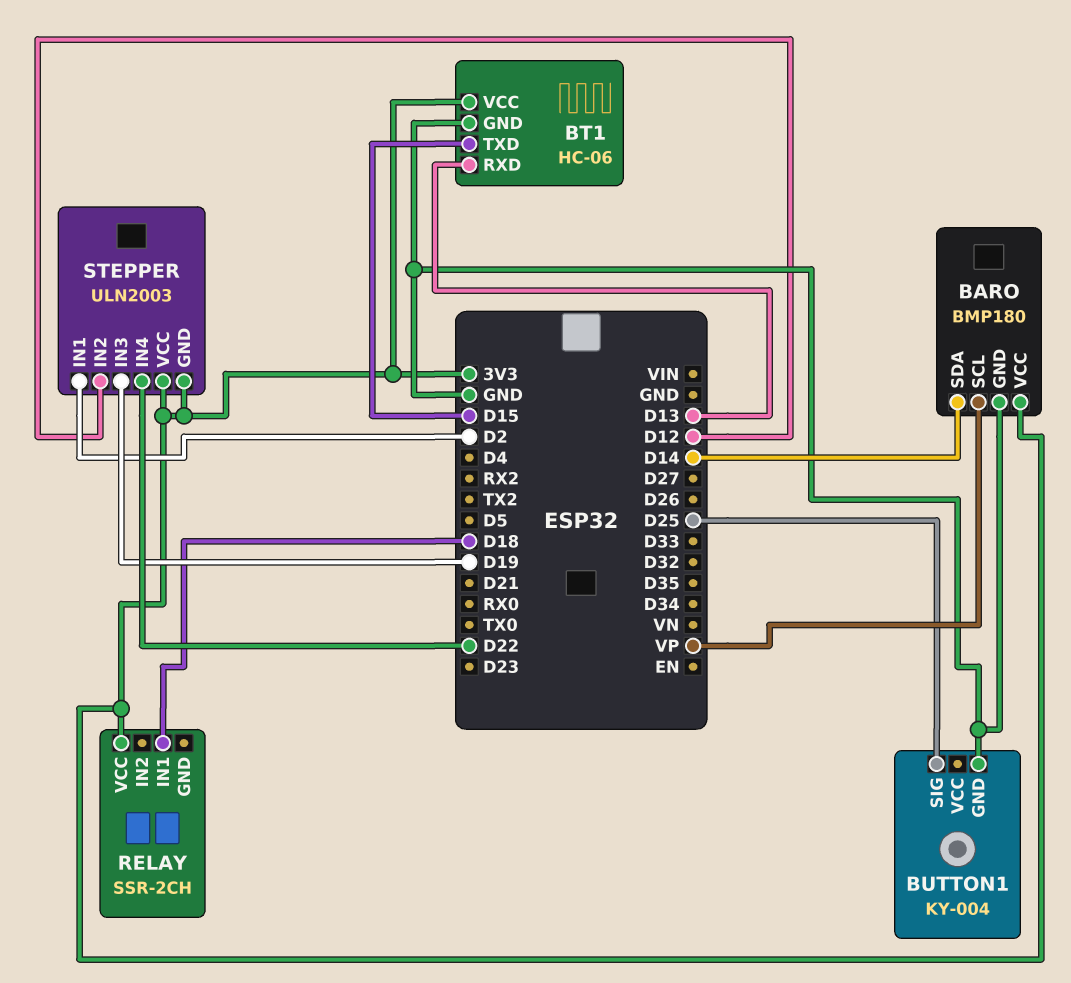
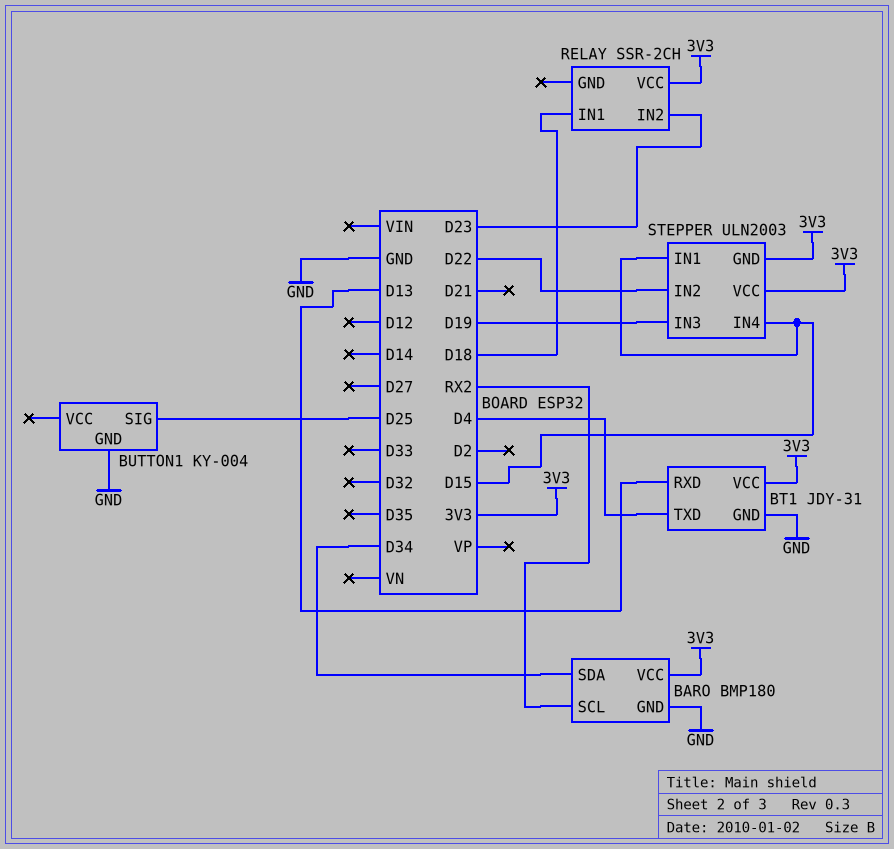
BARO pin SCL: VP -> RX2
BARO pin SDA: D14 -> D34
BT1: HC-06 -> JDY-31
BT1 pin TXD: D15 -> D4
RELAY pin IN2: none -> D23
STEPPER pin IN1: D2 -> D15
STEPPER pin IN2: D12 -> D22
STEPPER pin IN4: D22 -> D15

